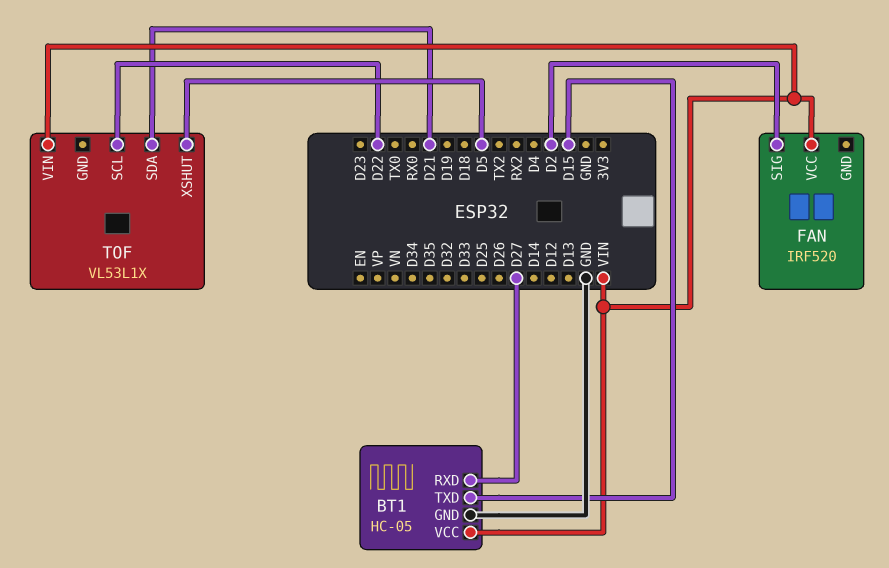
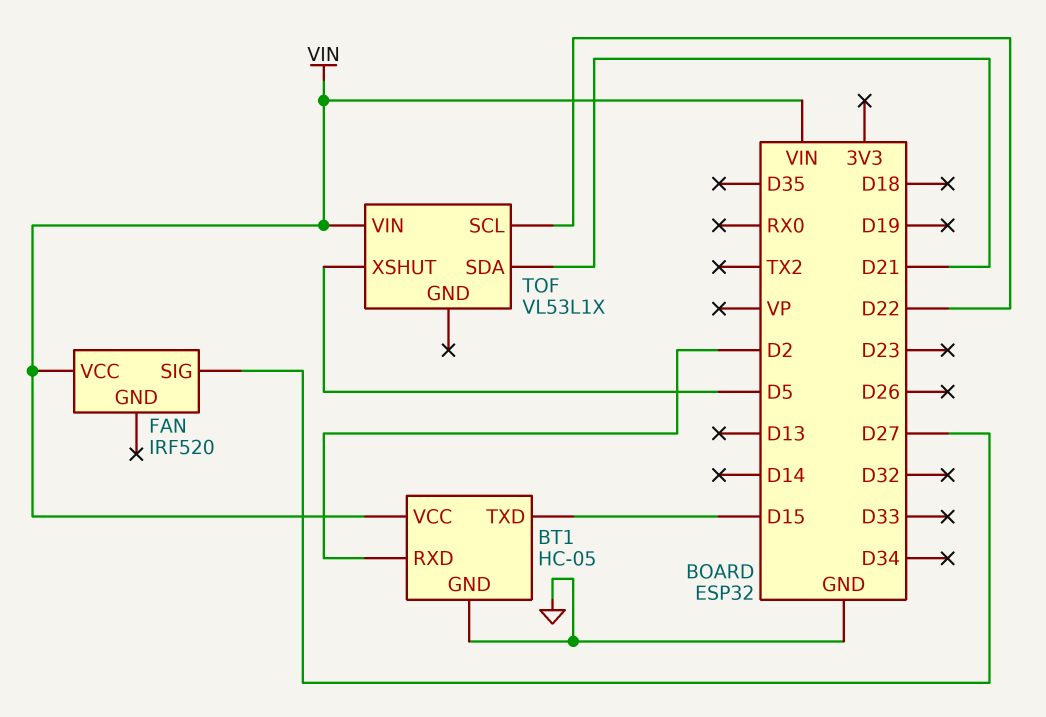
BT1 pin RXD: D27 -> D2
FAN pin SIG: D2 -> D27

